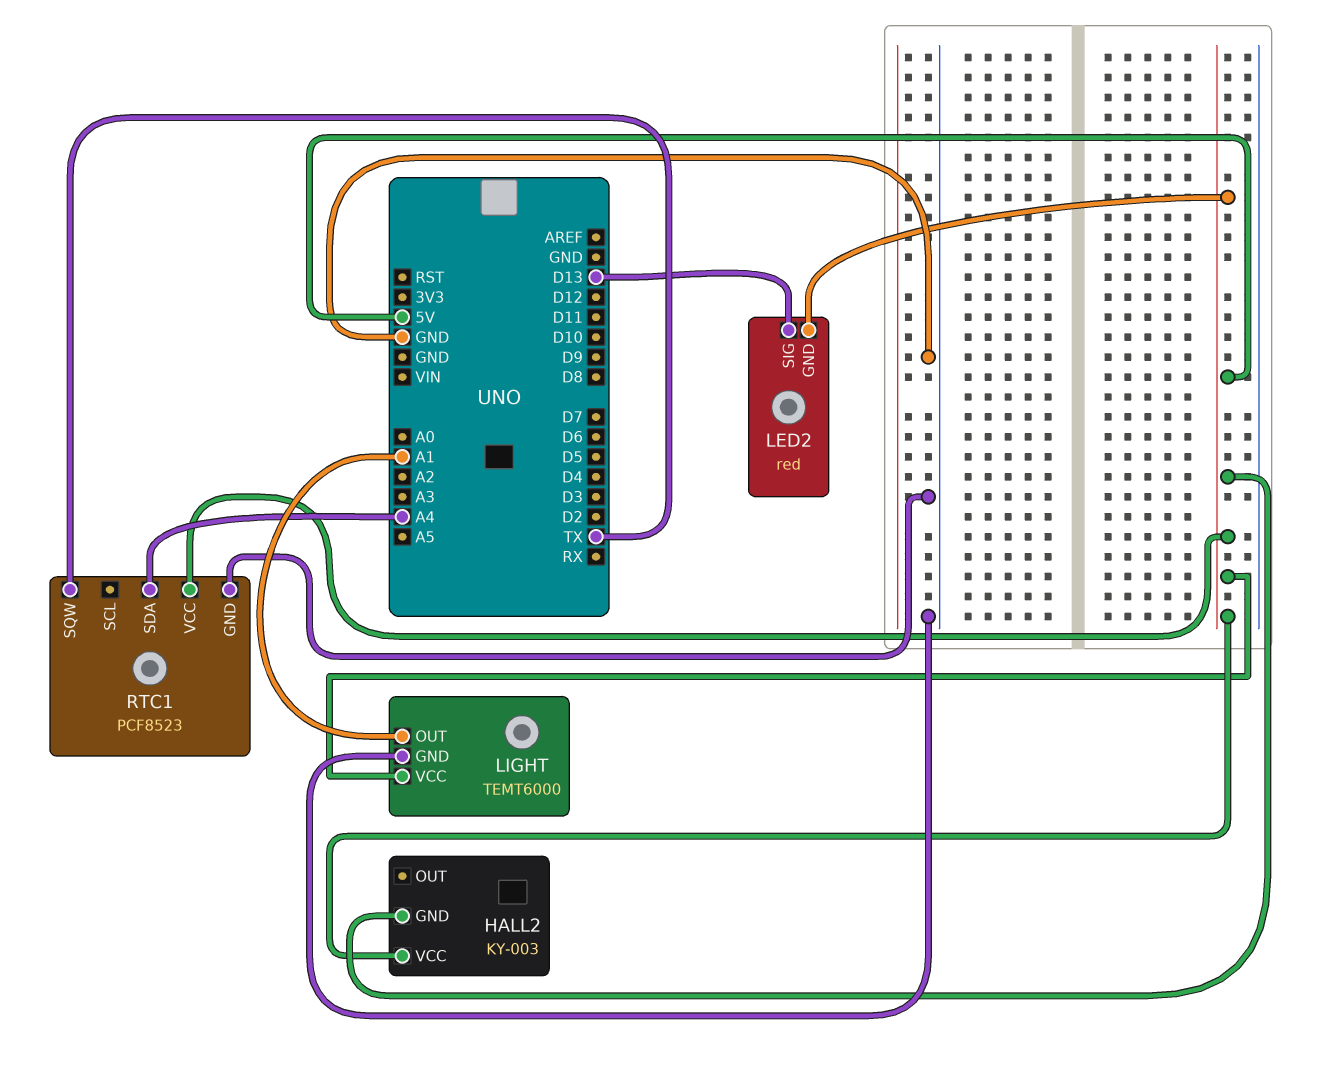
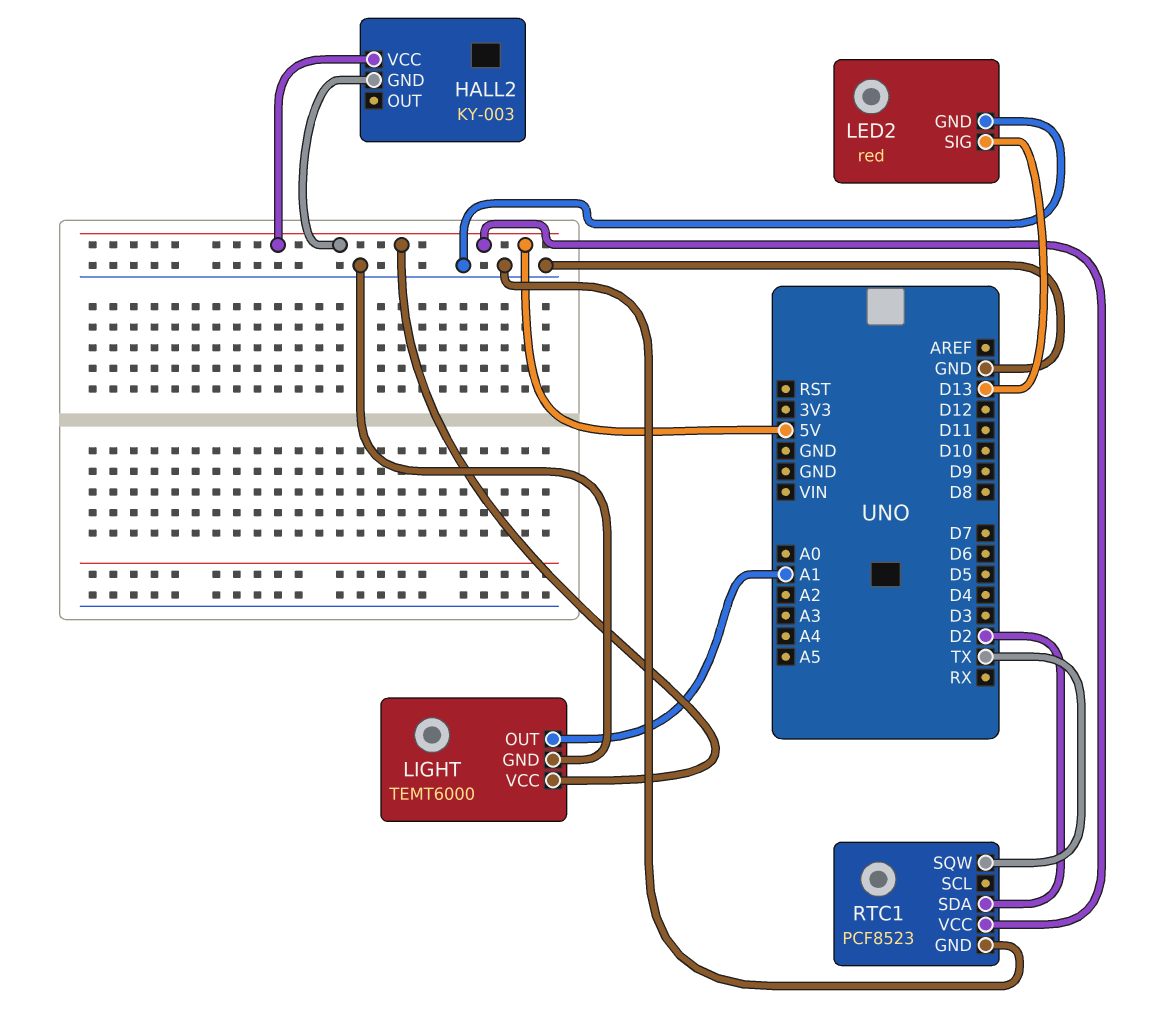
LED2 pin GND: 5V -> GND
RTC1 pin SDA: A4 -> D2

